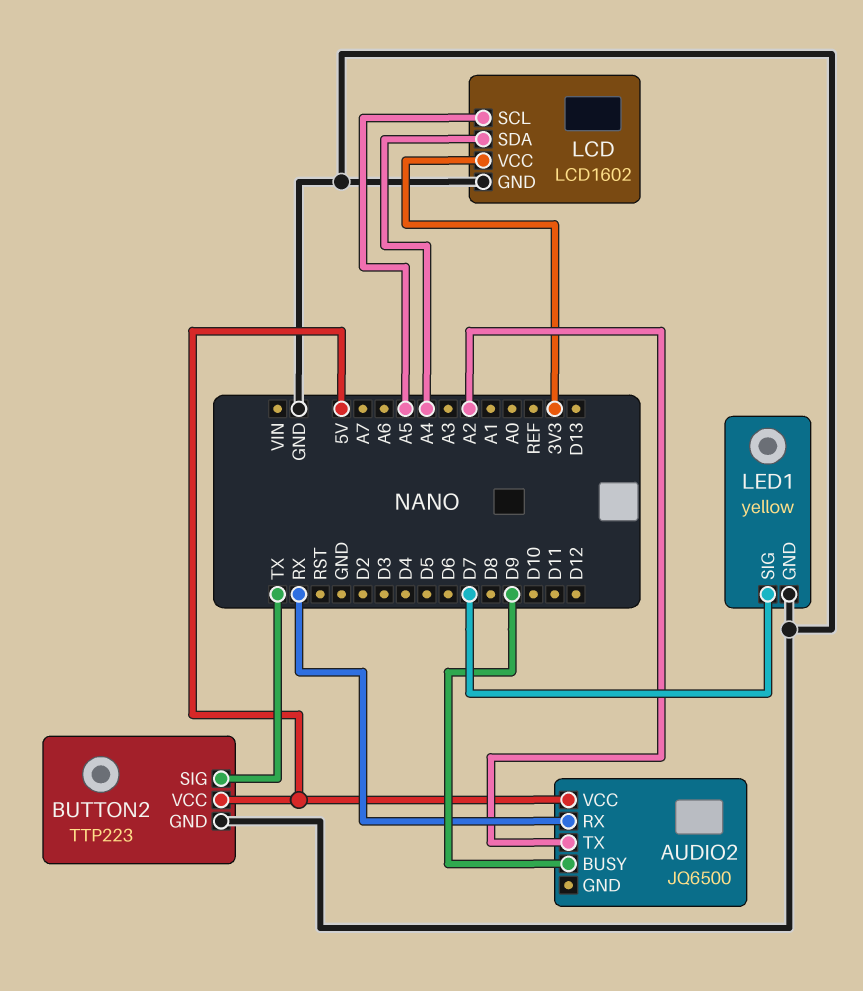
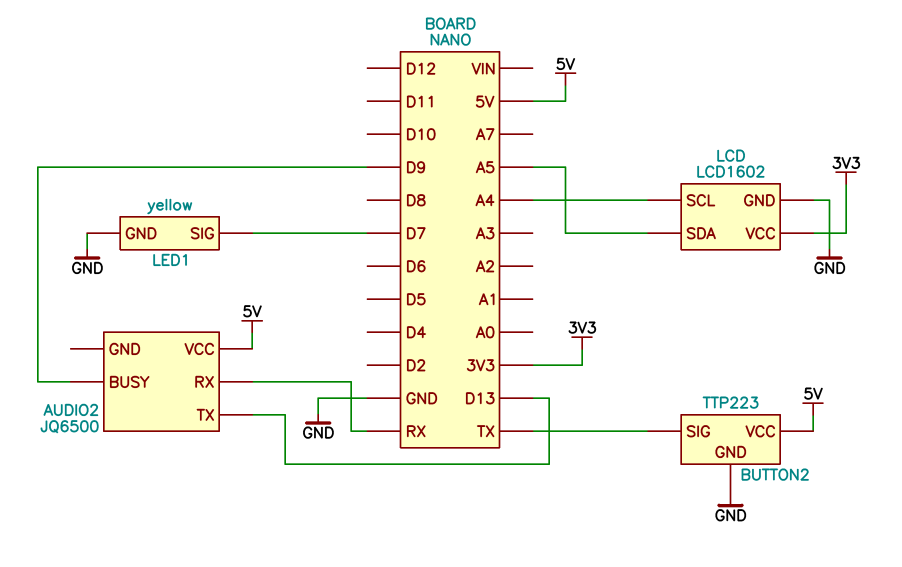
AUDIO2 pin TX: A2 -> D13
LCD pin SCL: A5 -> A4
LCD pin SDA: A4 -> A5

